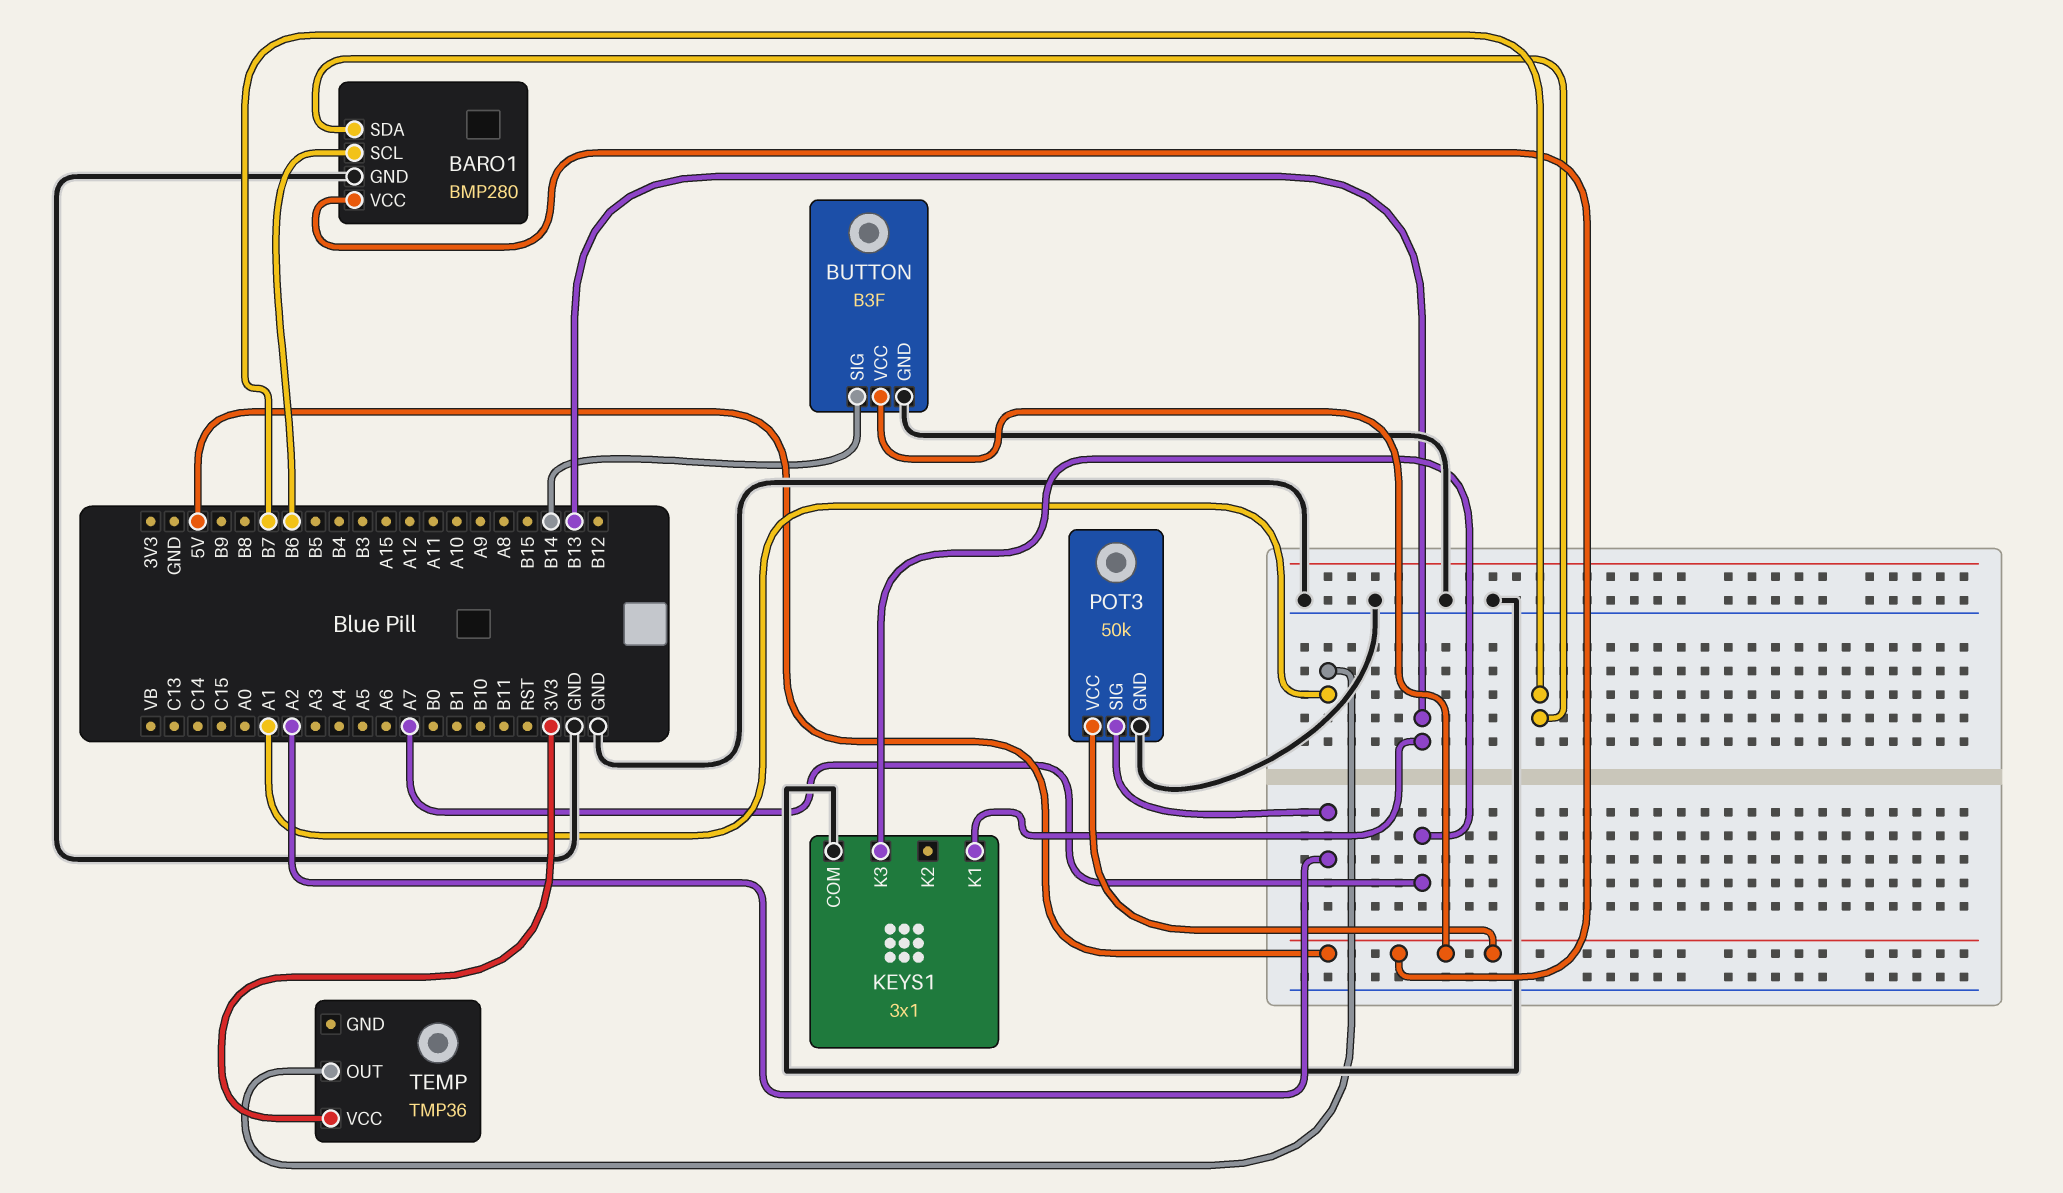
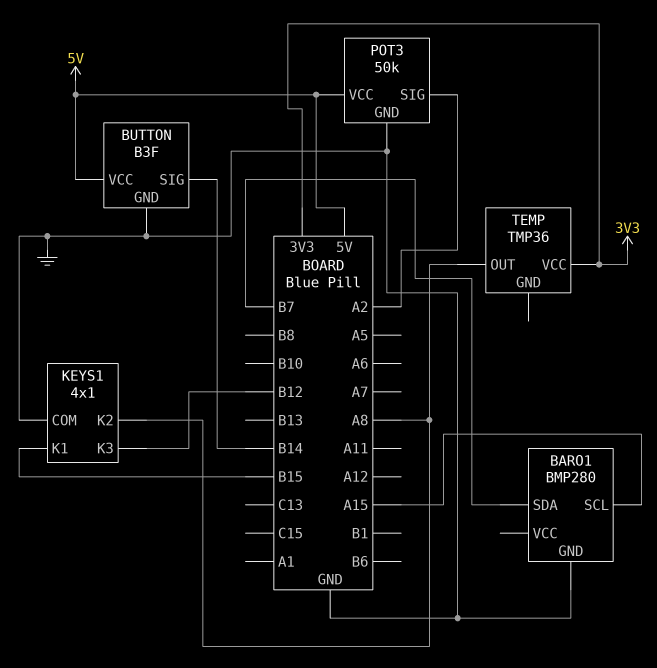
BARO1 pin SCL: B6 -> A15
BARO1 pin VCC: 5V -> none
KEYS1: 3x1 -> 4x1
KEYS1 pin K1: B13 -> B15
KEYS1 pin K2: none -> A8
KEYS1 pin K3: A7 -> B12
TEMP pin OUT: A1 -> A8

